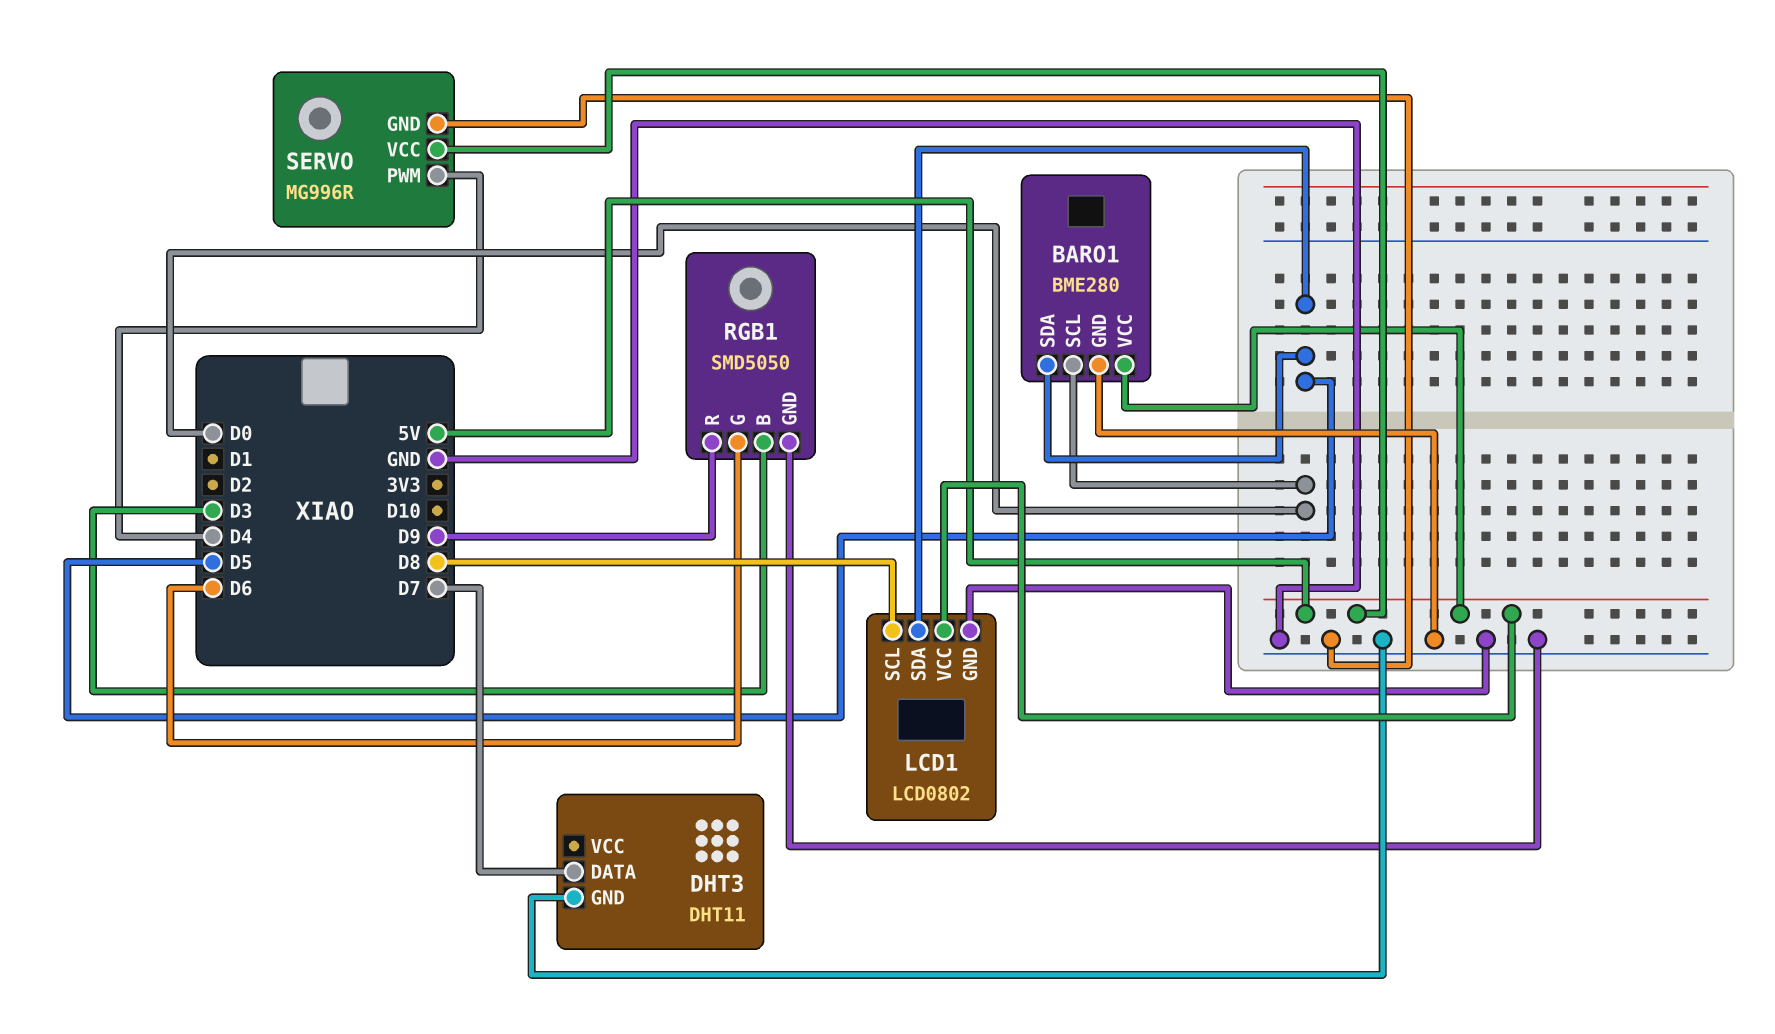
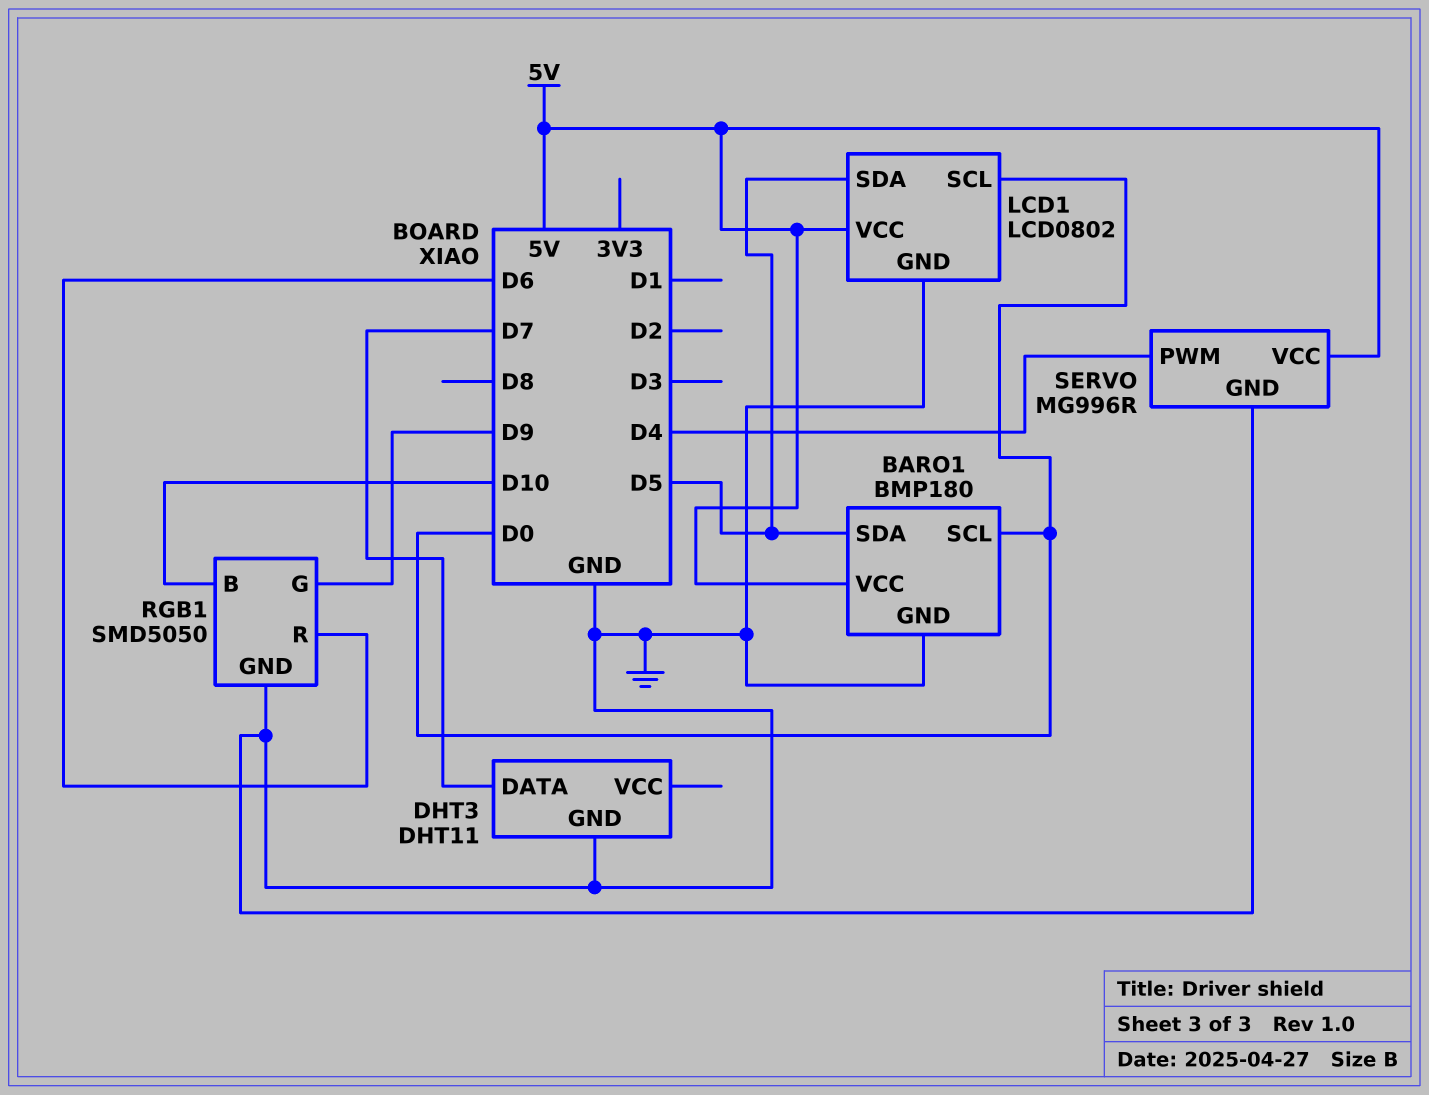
BARO1: BME280 -> BMP180
LCD1 pin SCL: D8 -> D0
RGB1 pin B: D3 -> D10
RGB1 pin G: D6 -> D9
RGB1 pin R: D9 -> D6

